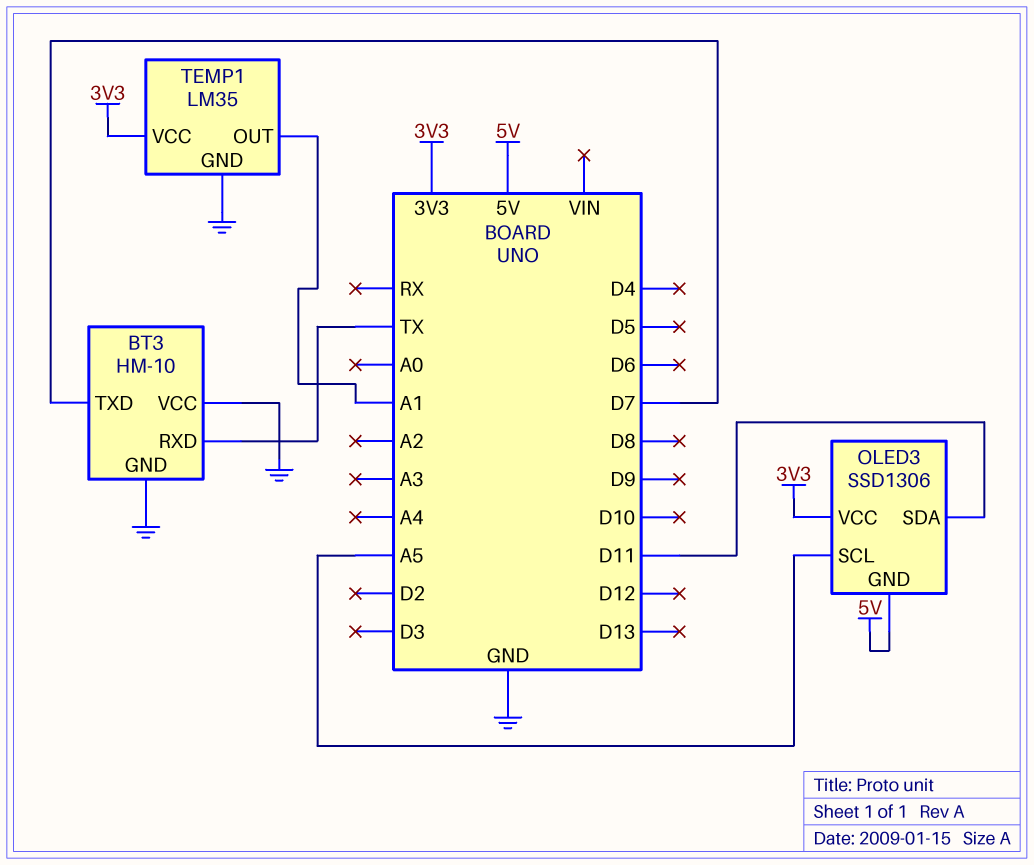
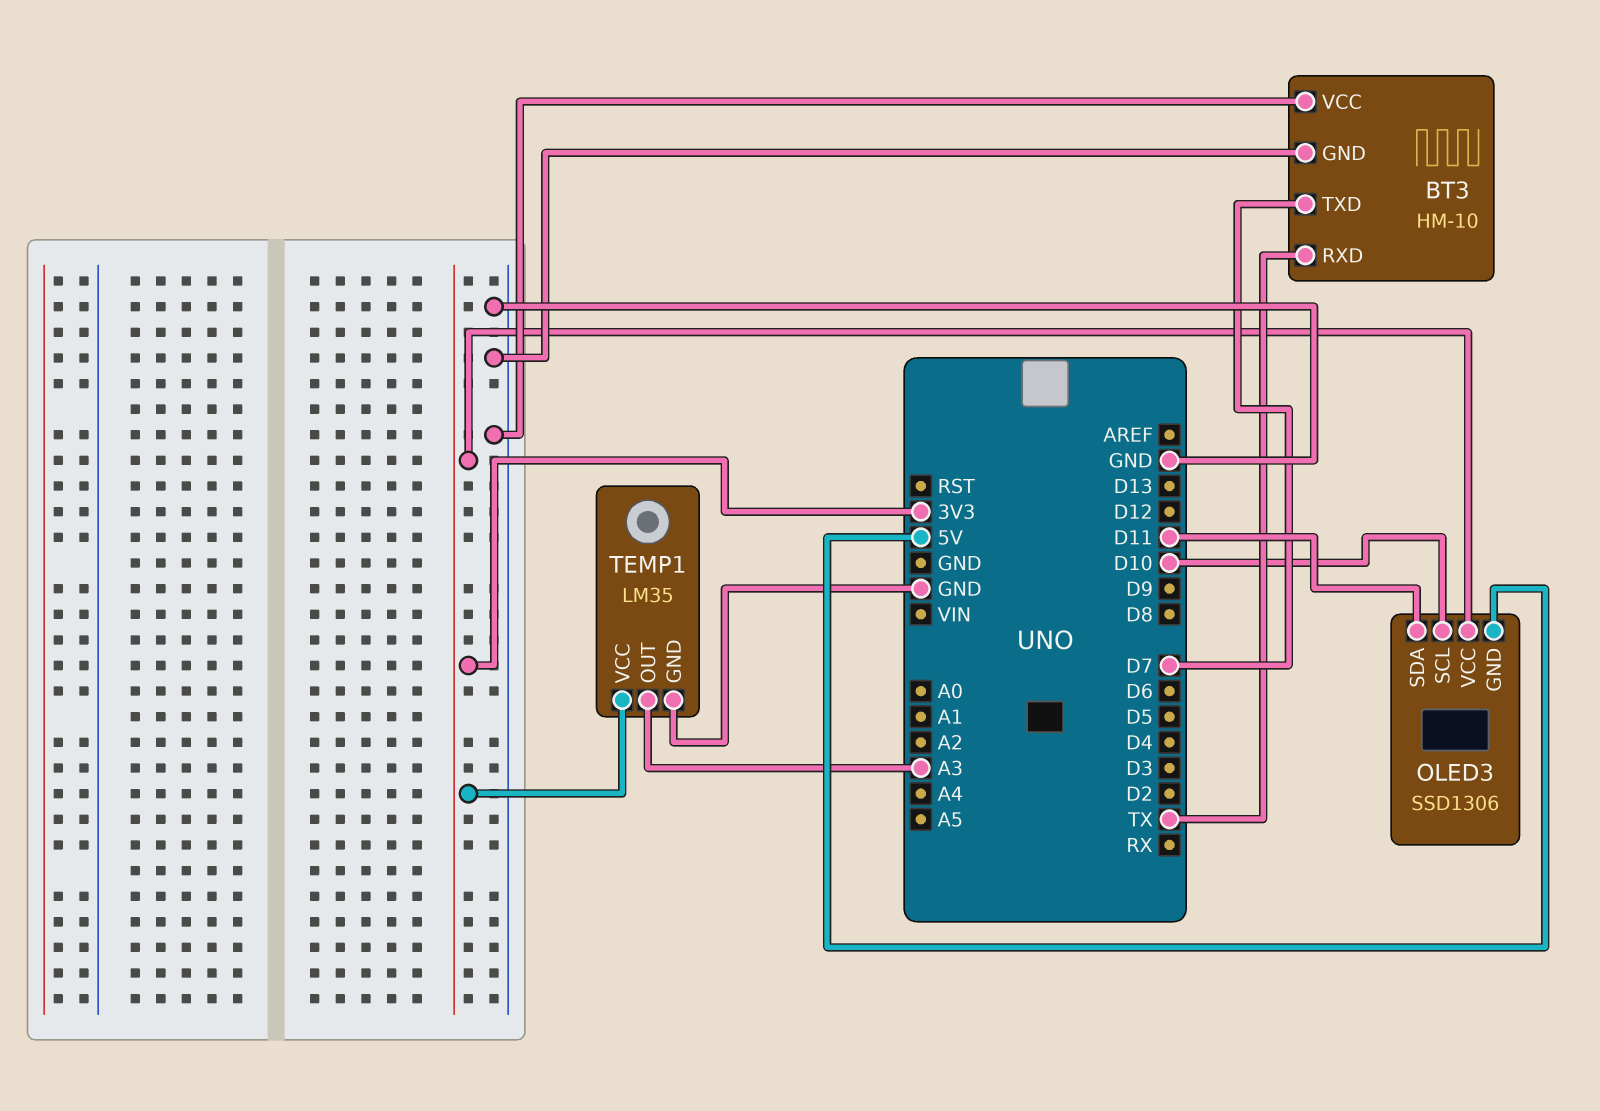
OLED3 pin SCL: A5 -> D10
TEMP1 pin OUT: A1 -> A3

